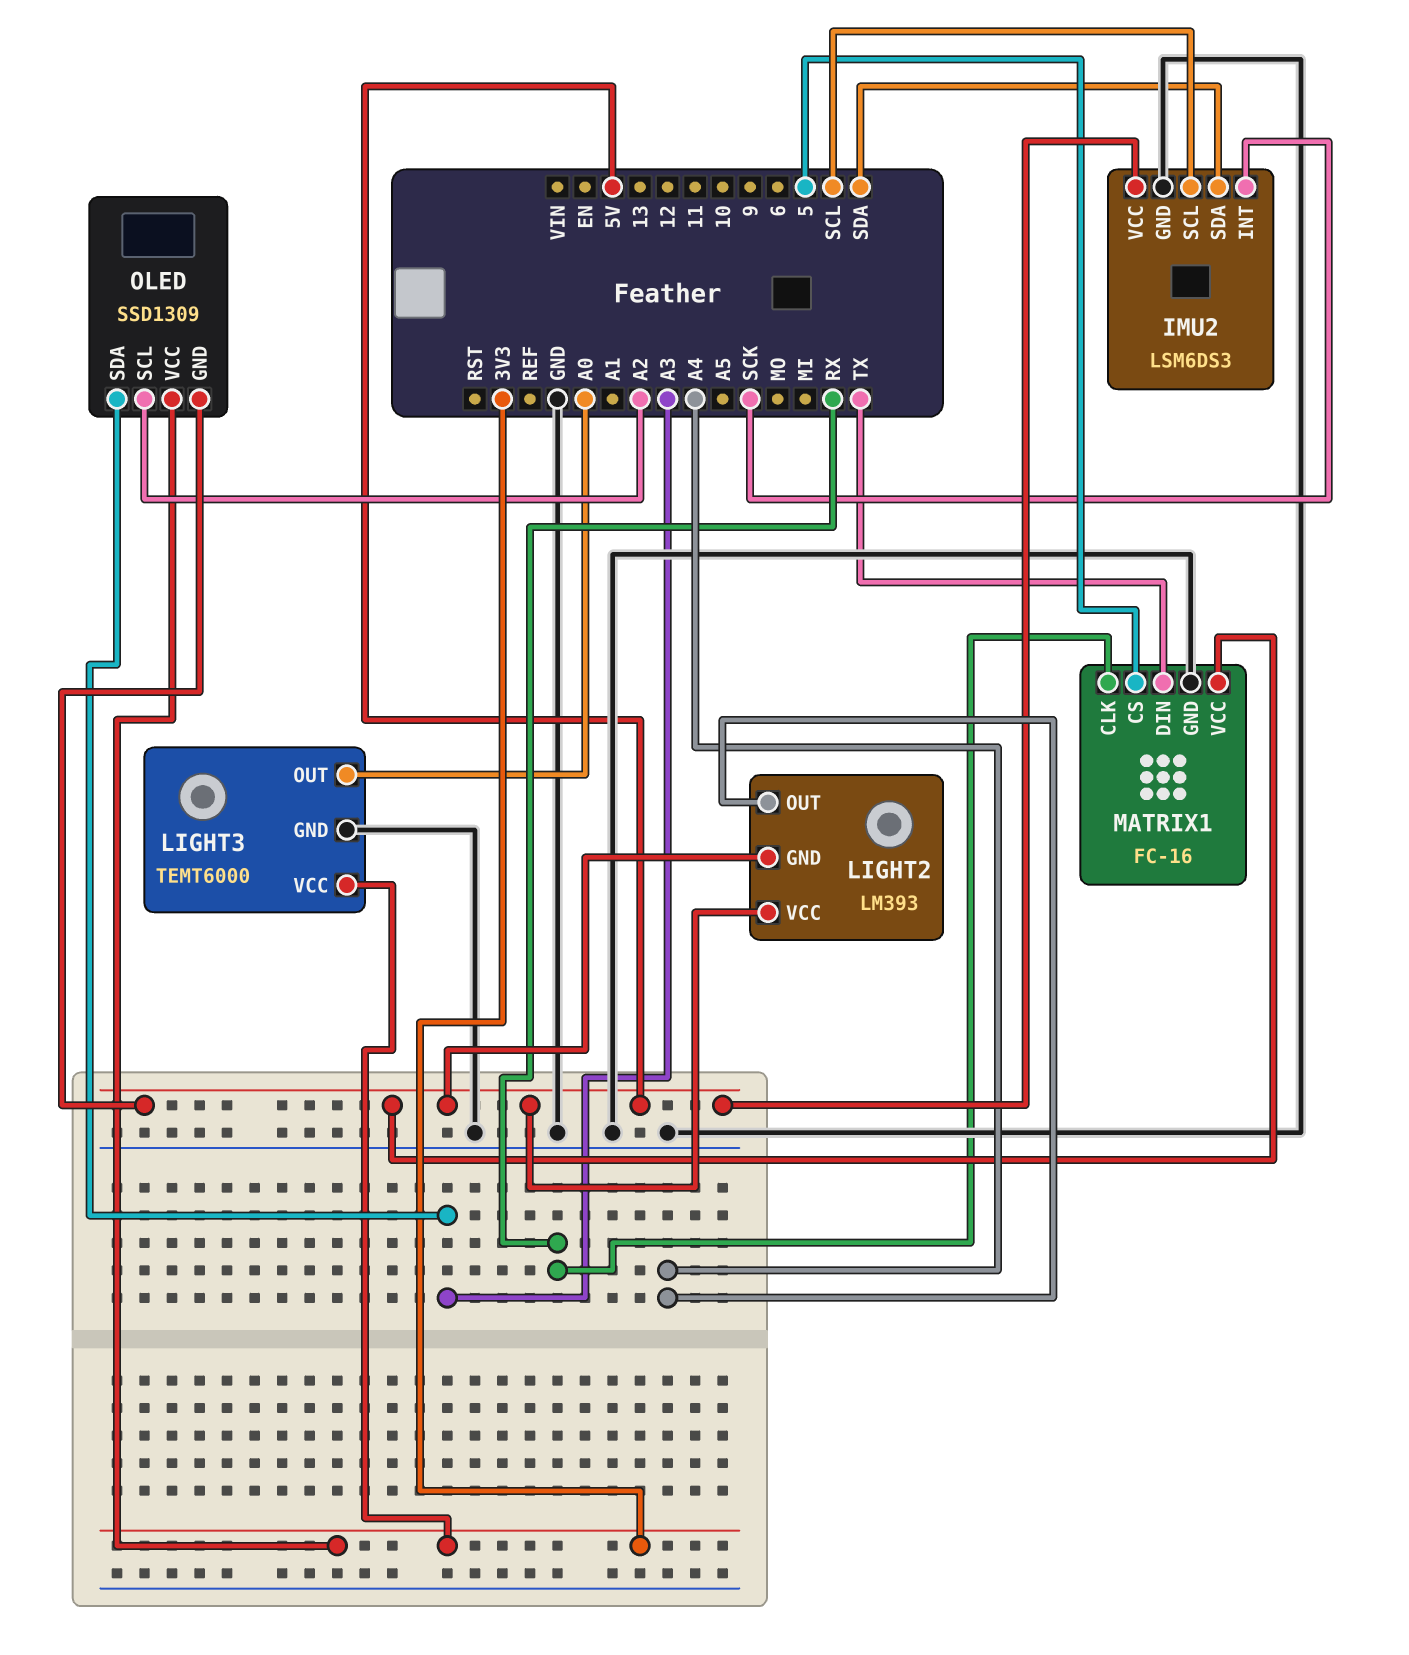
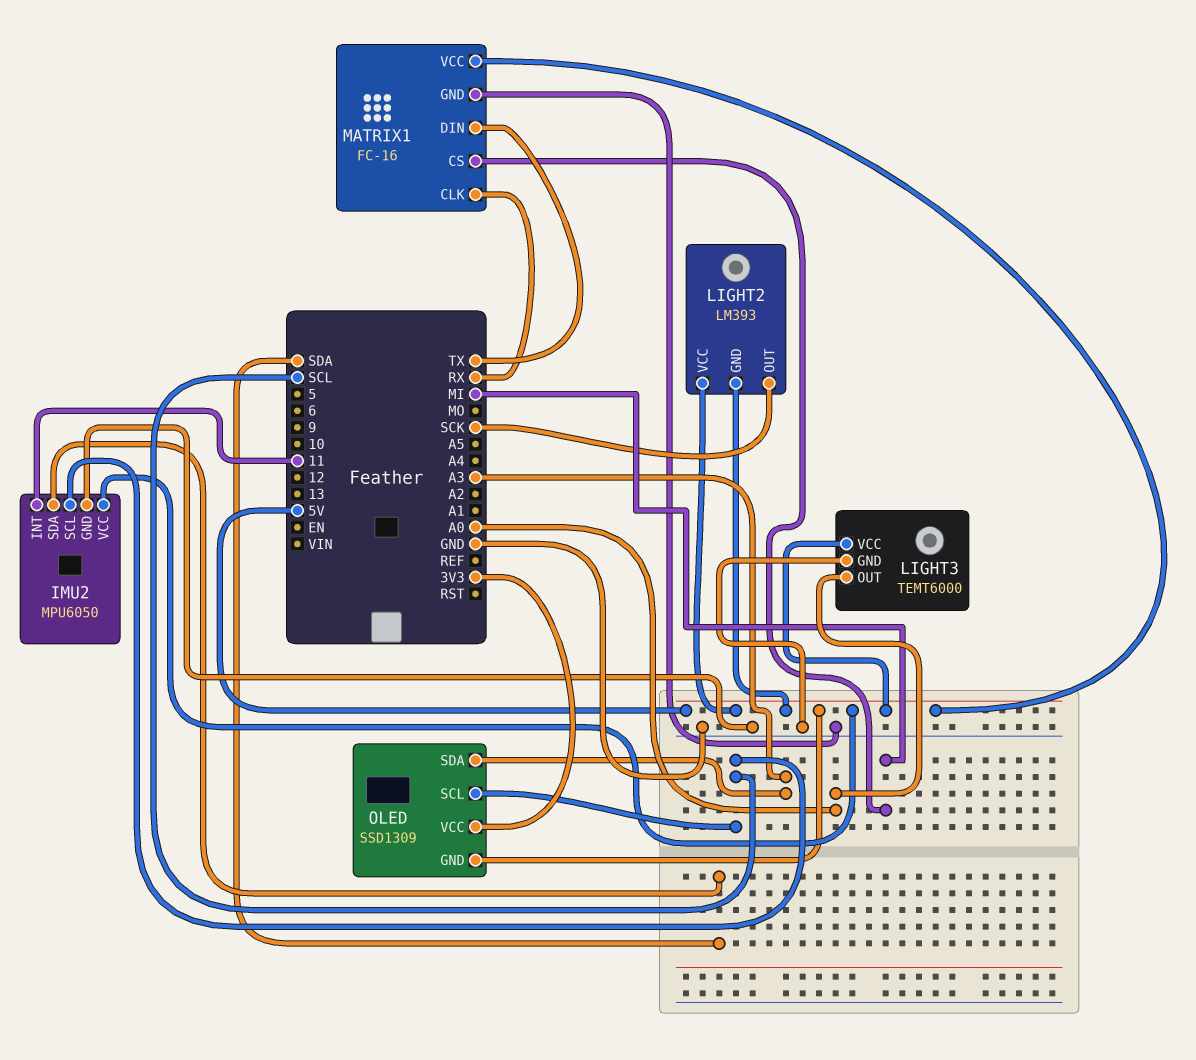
IMU2: LSM6DS3 -> MPU6050
IMU2 pin INT: SCK -> 11
LIGHT2 pin OUT: A4 -> SCK
LIGHT3 pin VCC: 3V3 -> 5V
MATRIX1 pin CS: 5 -> MI
OLED pin SCL: A2 -> SCL

